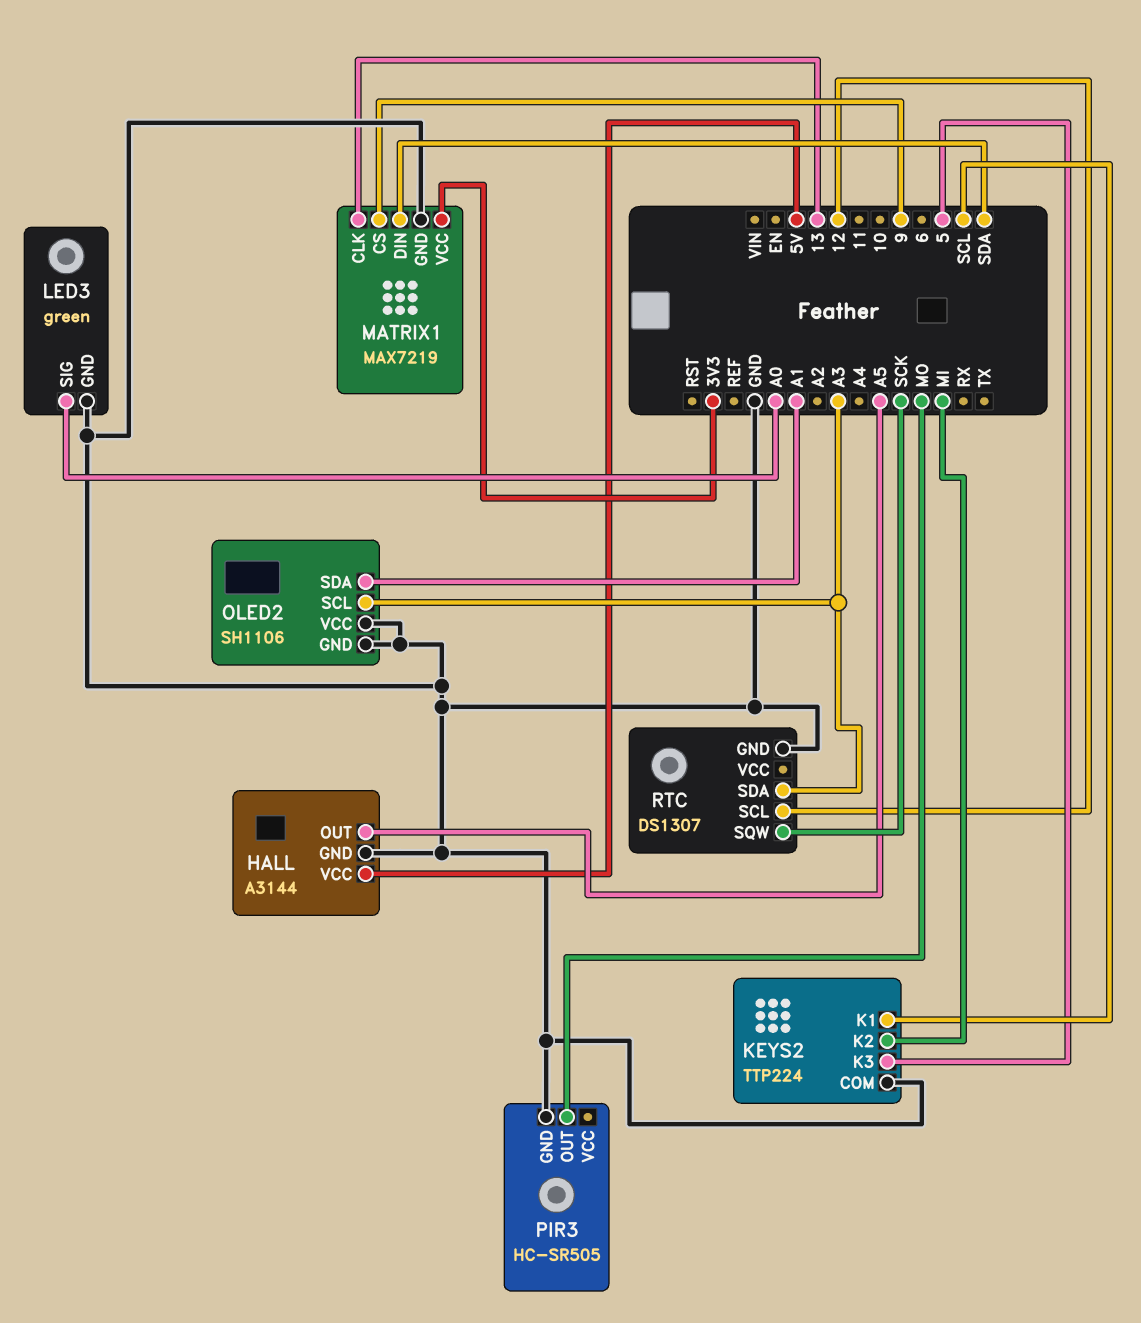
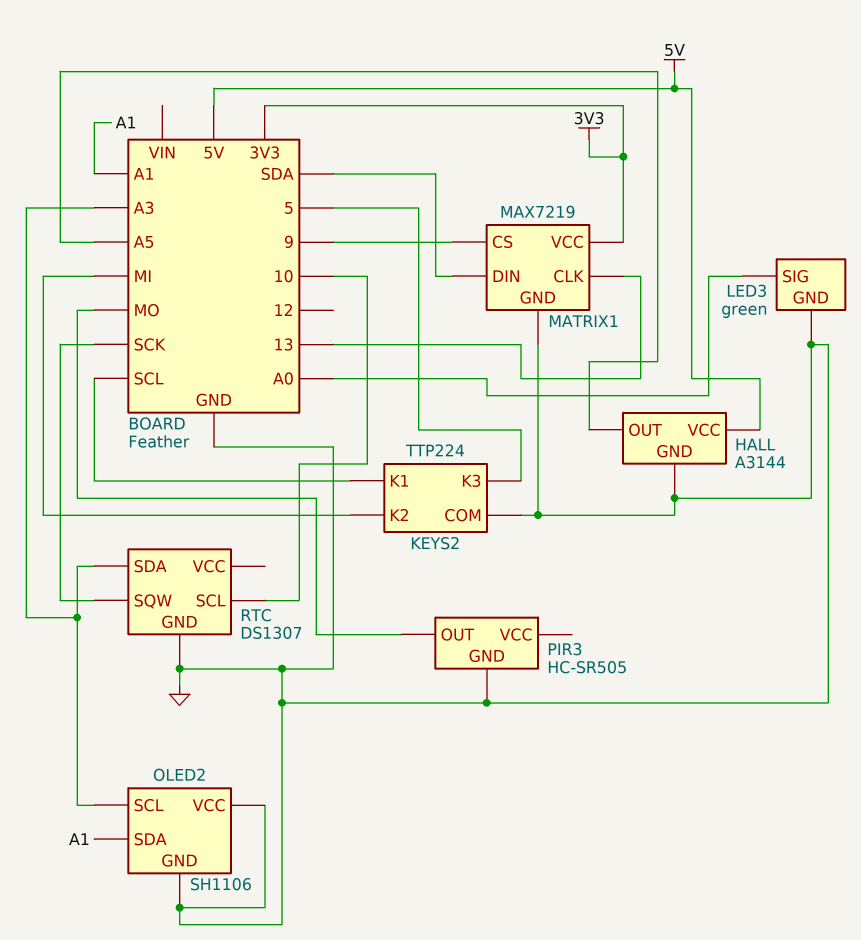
RTC pin SCL: 12 -> 10

